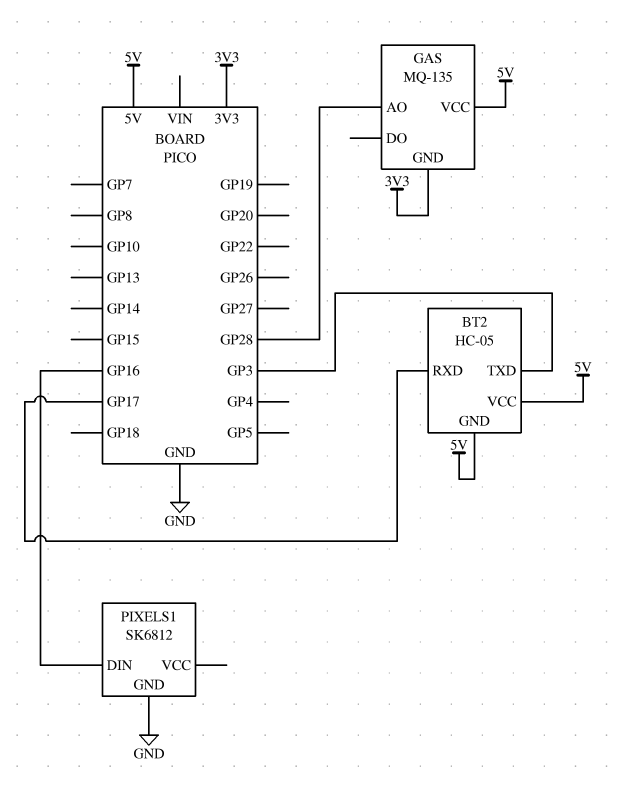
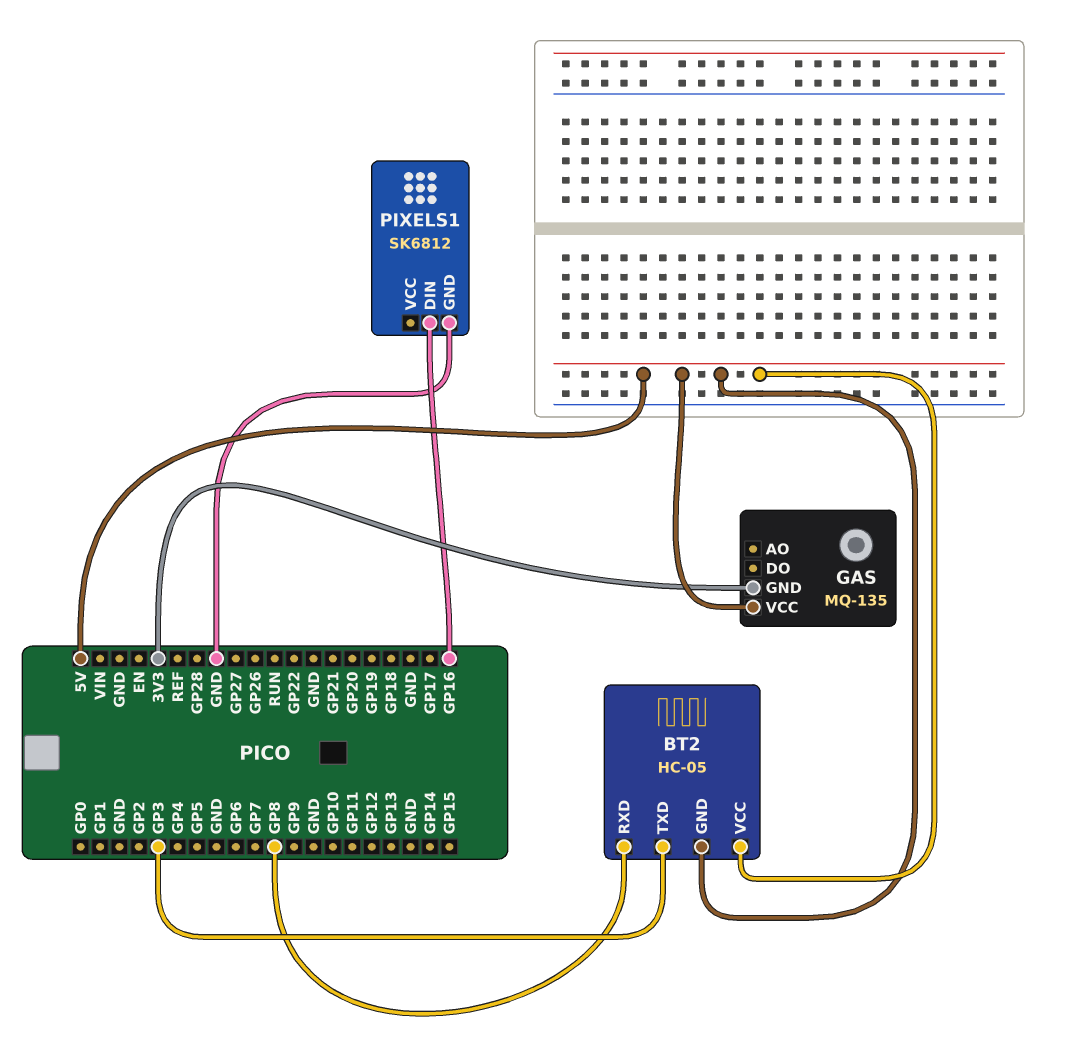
BT2 pin RXD: GP17 -> GP8
GAS pin AO: GP28 -> none

